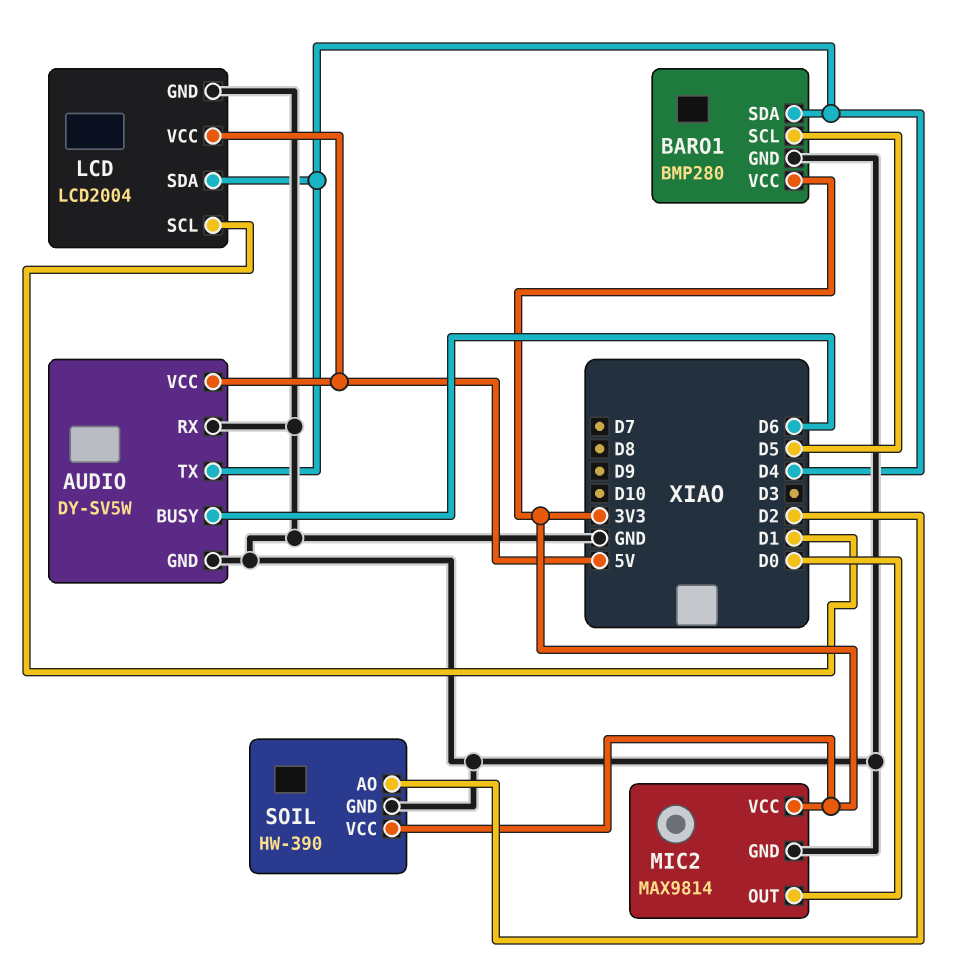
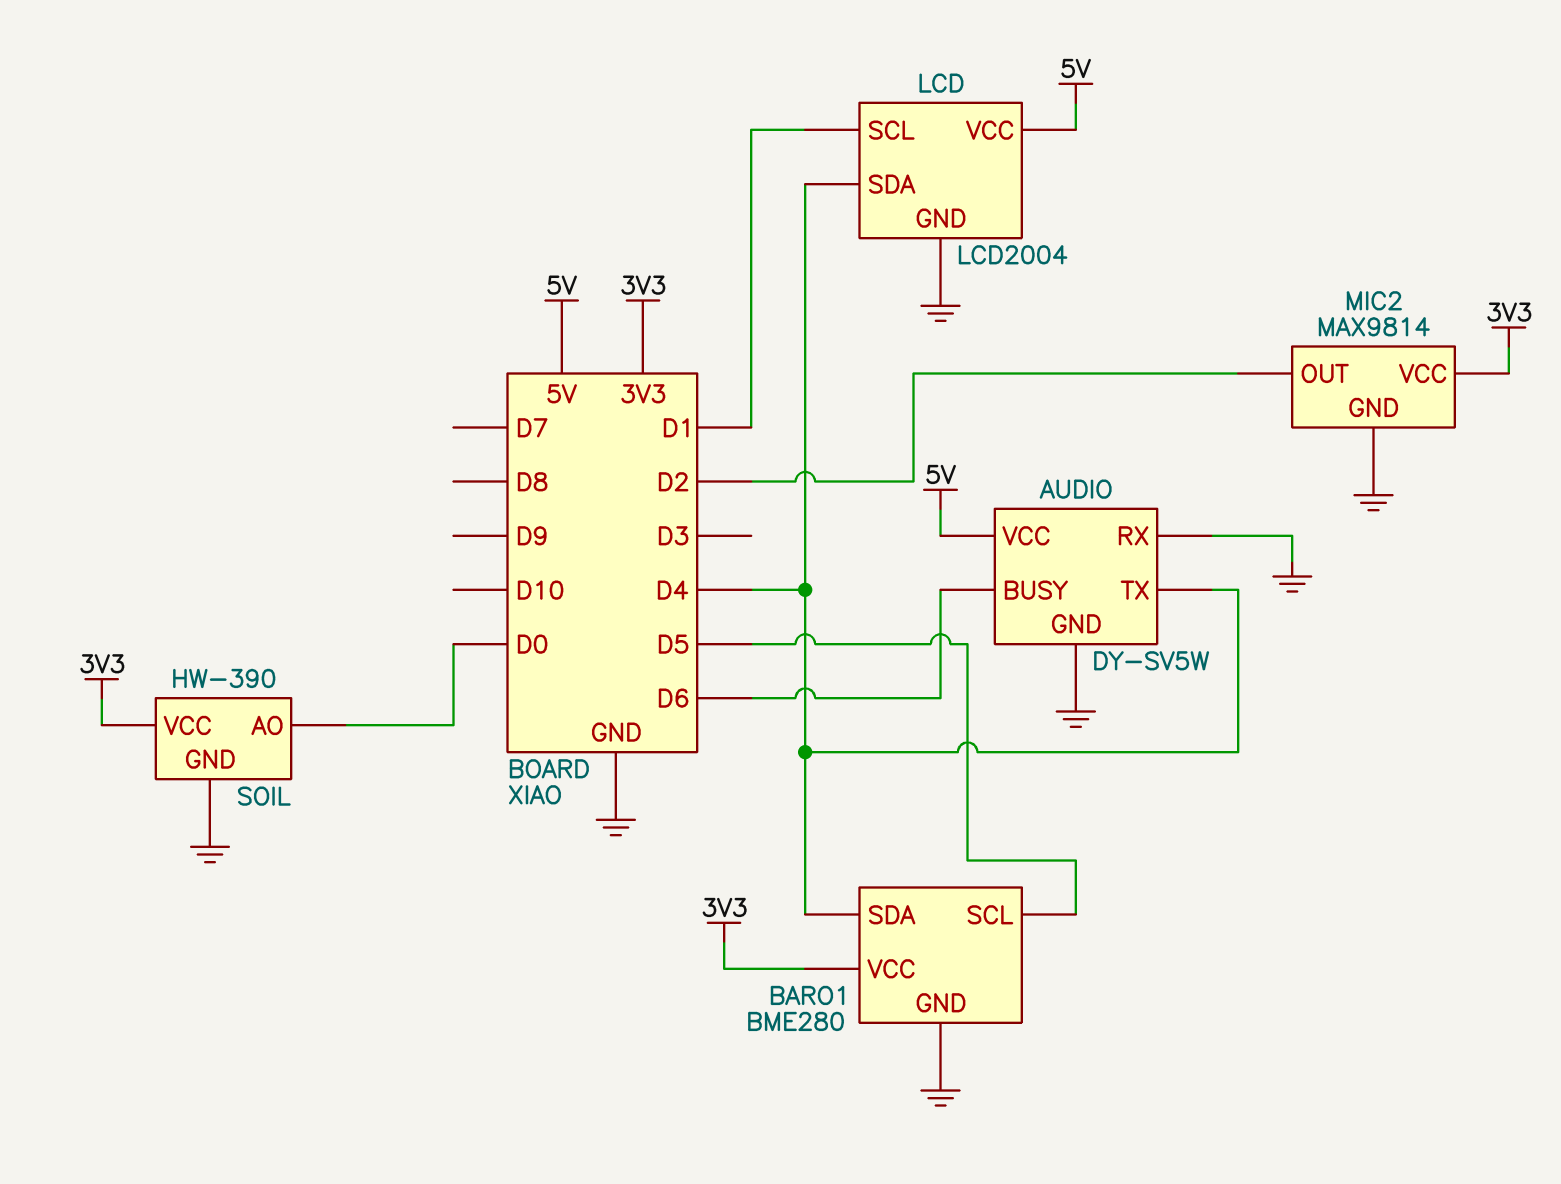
BARO1: BMP280 -> BME280
MIC2 pin OUT: D0 -> D2
SOIL pin AO: D2 -> D0

